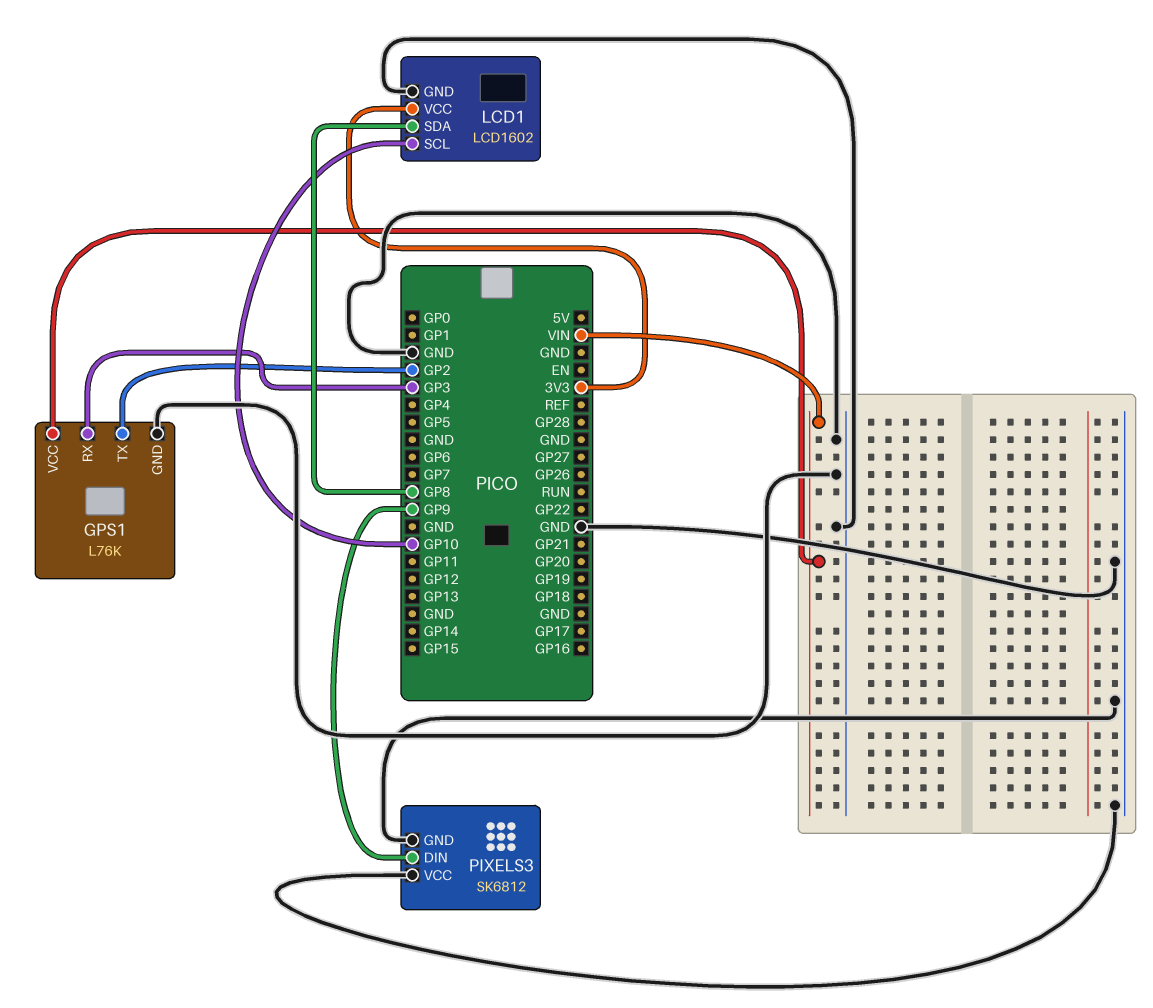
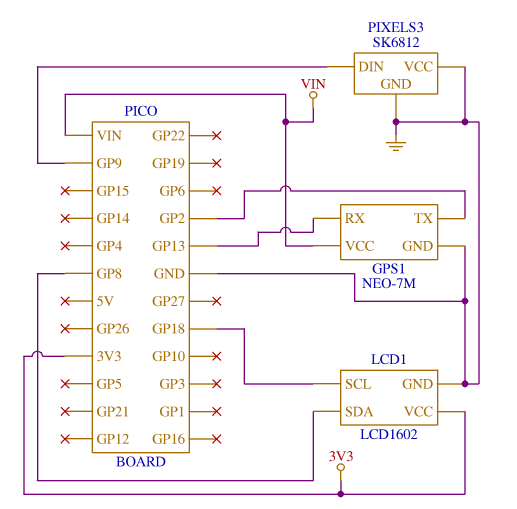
GPS1: L76K -> NEO-7M
GPS1 pin RX: GP3 -> GP13
LCD1 pin SCL: GP10 -> GP18

